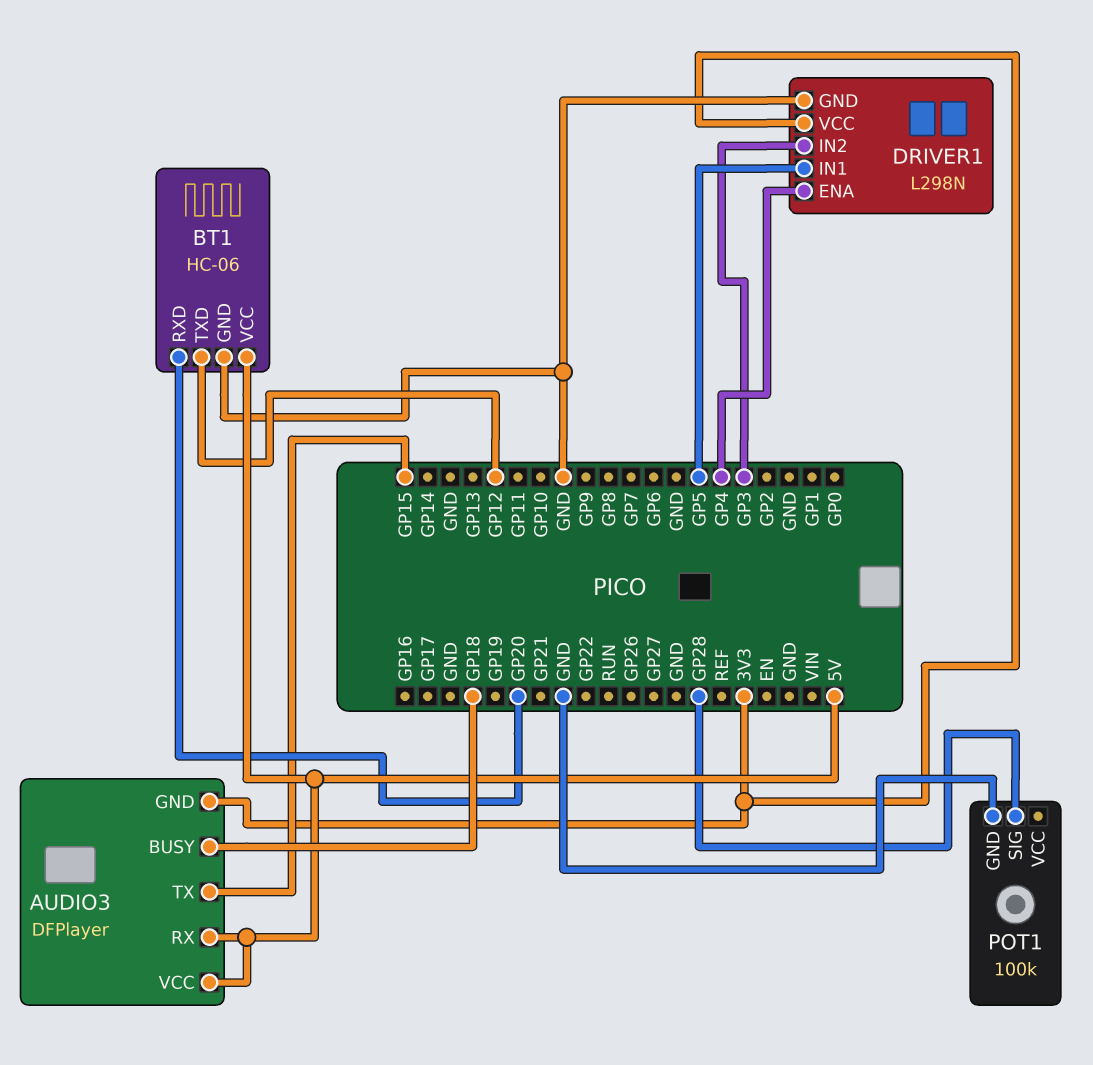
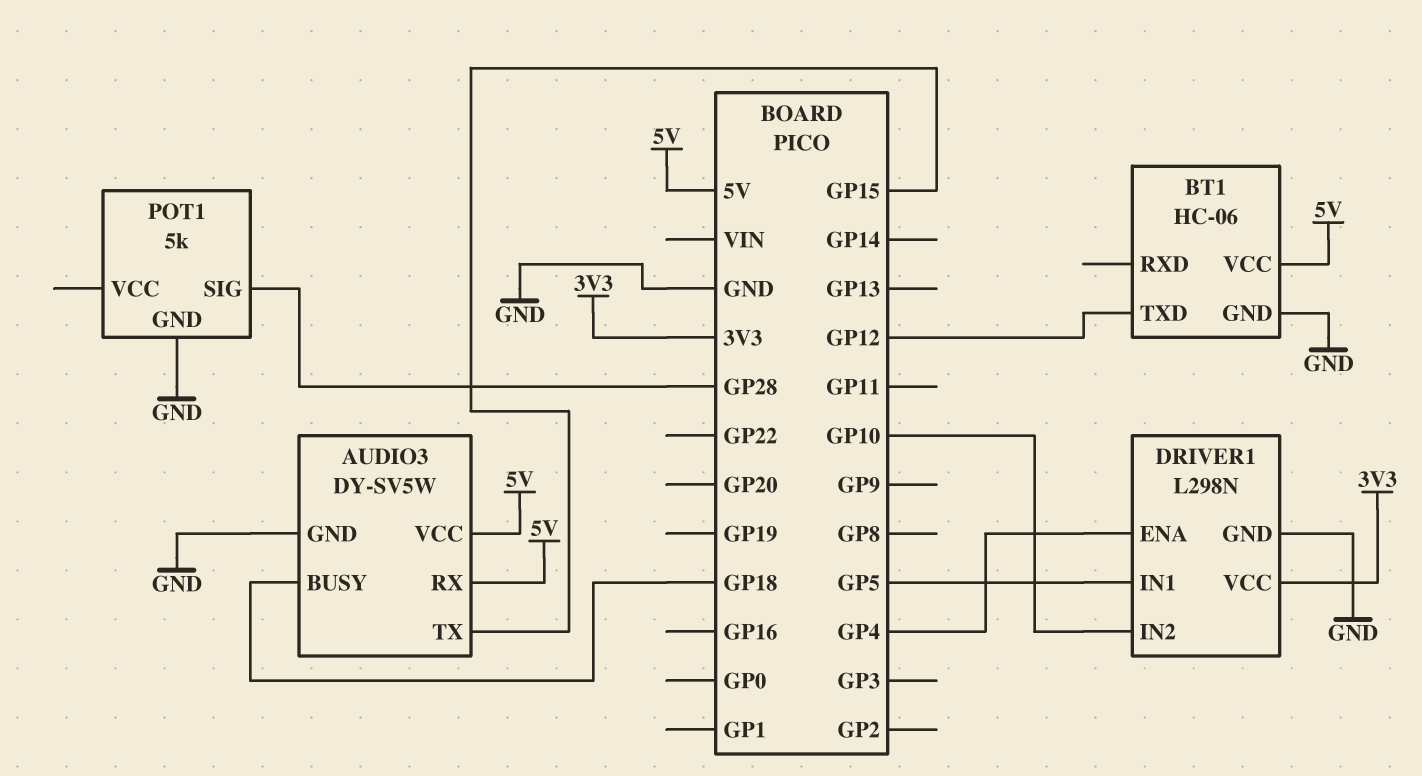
AUDIO3: DFPlayer -> DY-SV5W
AUDIO3 pin GND: 3V3 -> GND
BT1 pin RXD: GP20 -> none
DRIVER1 pin IN2: GP3 -> GP10
POT1: 100k -> 5k

